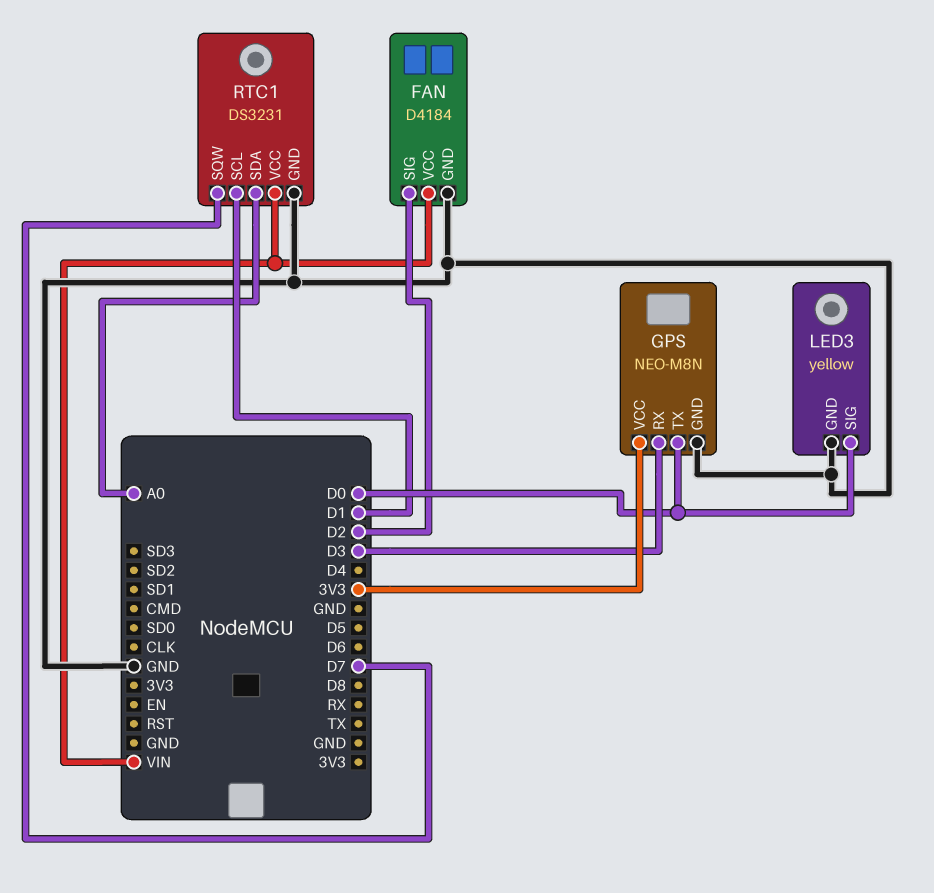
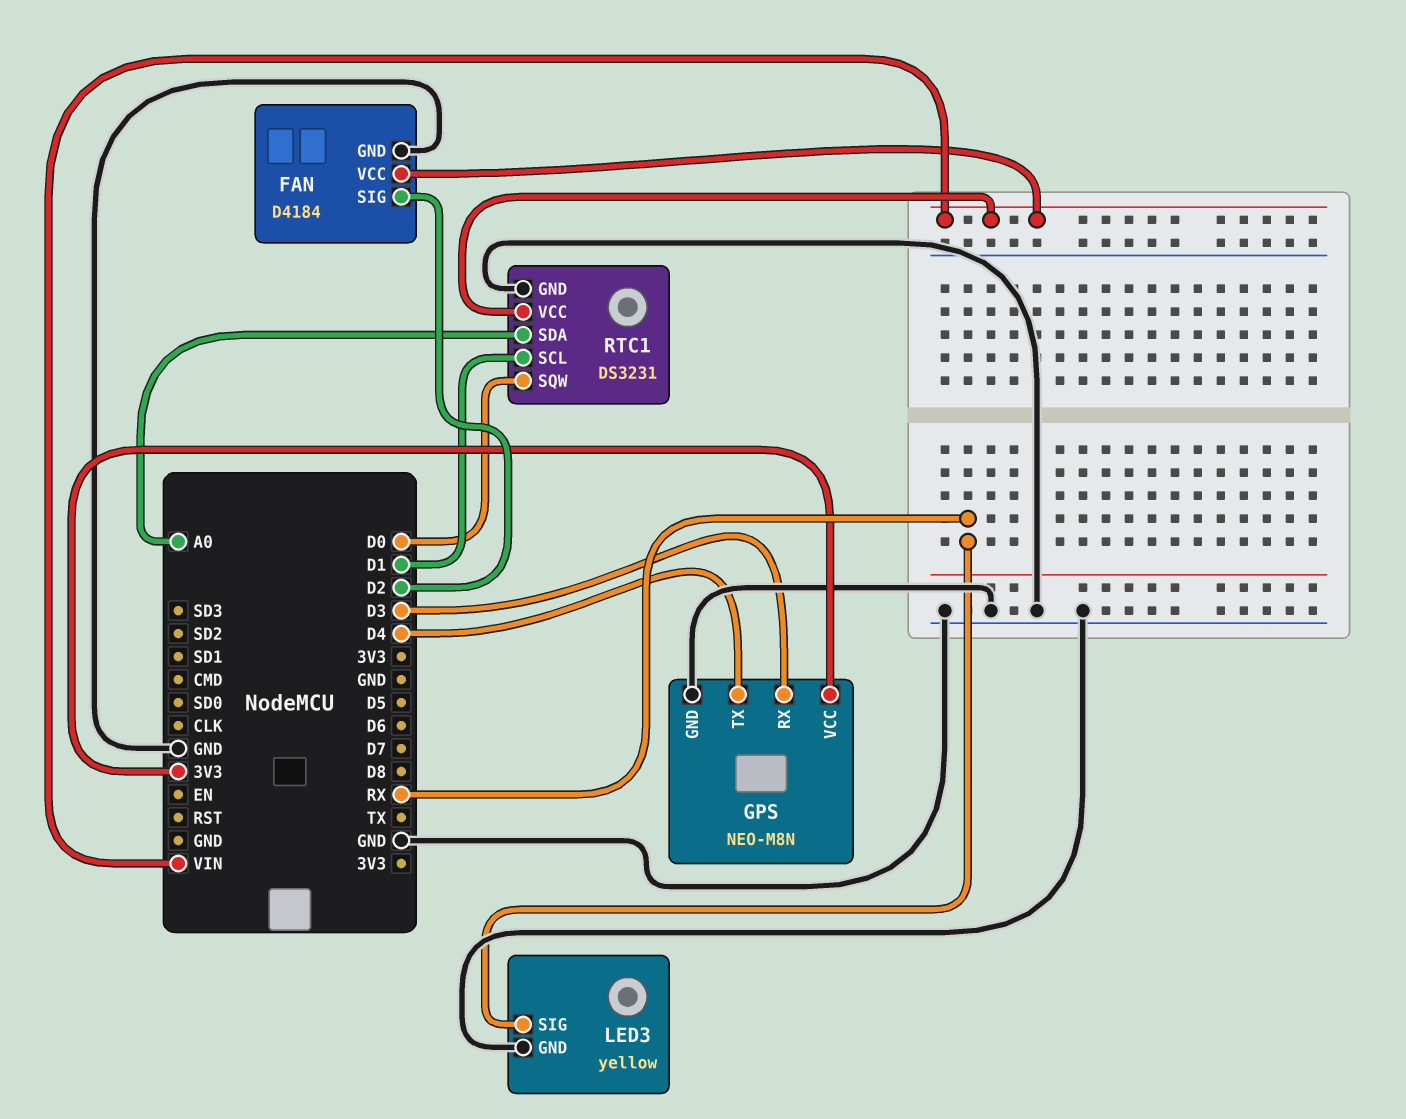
GPS pin TX: D0 -> D4
LED3 pin SIG: D0 -> RX
RTC1 pin SQW: D7 -> D0

